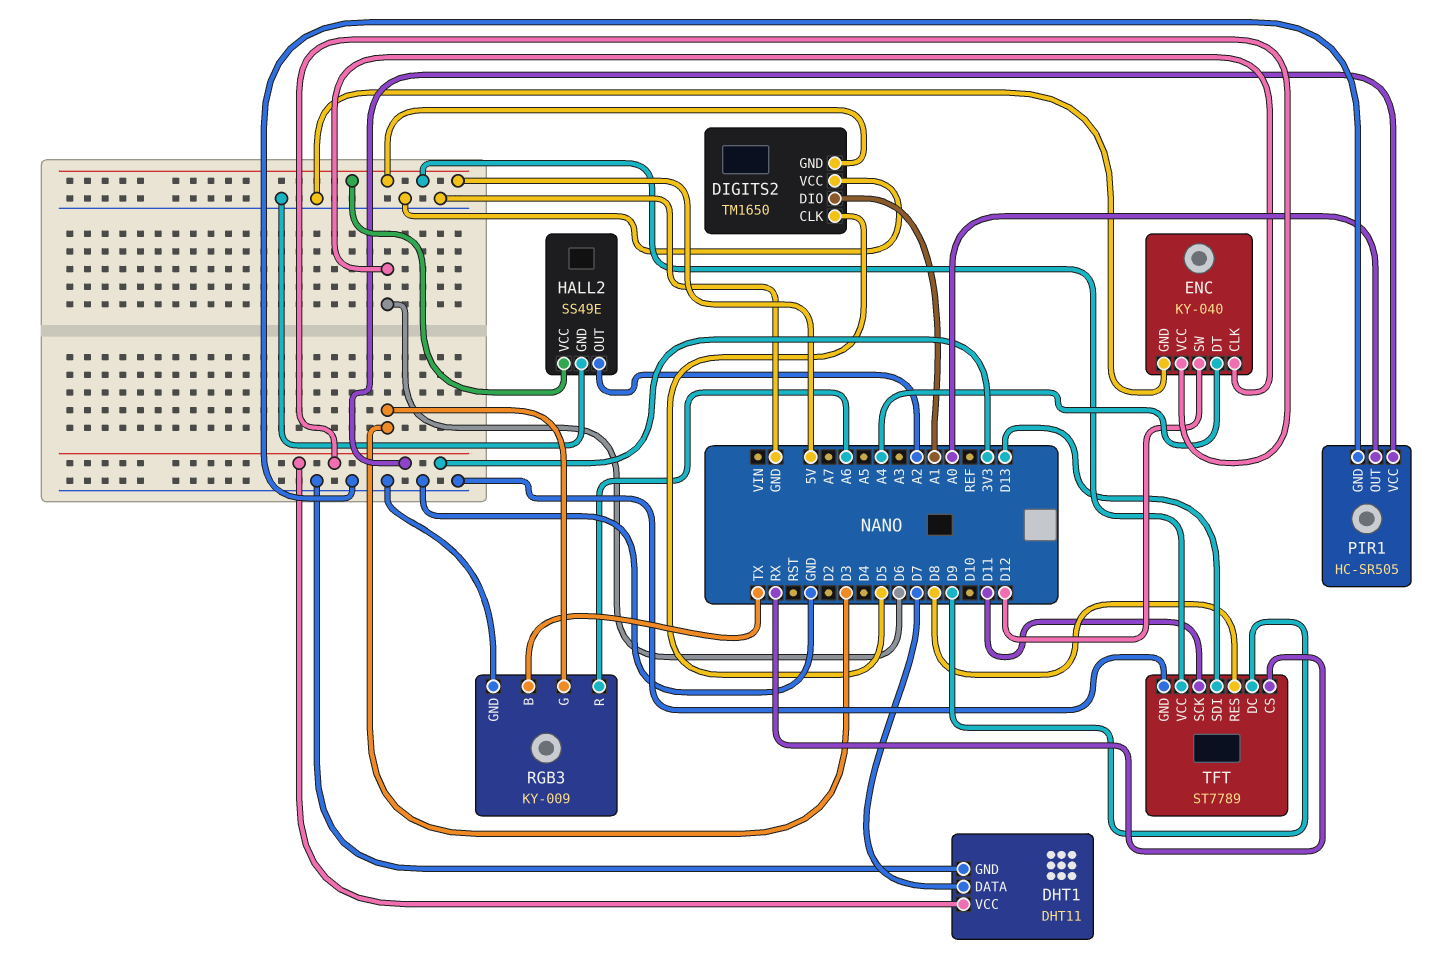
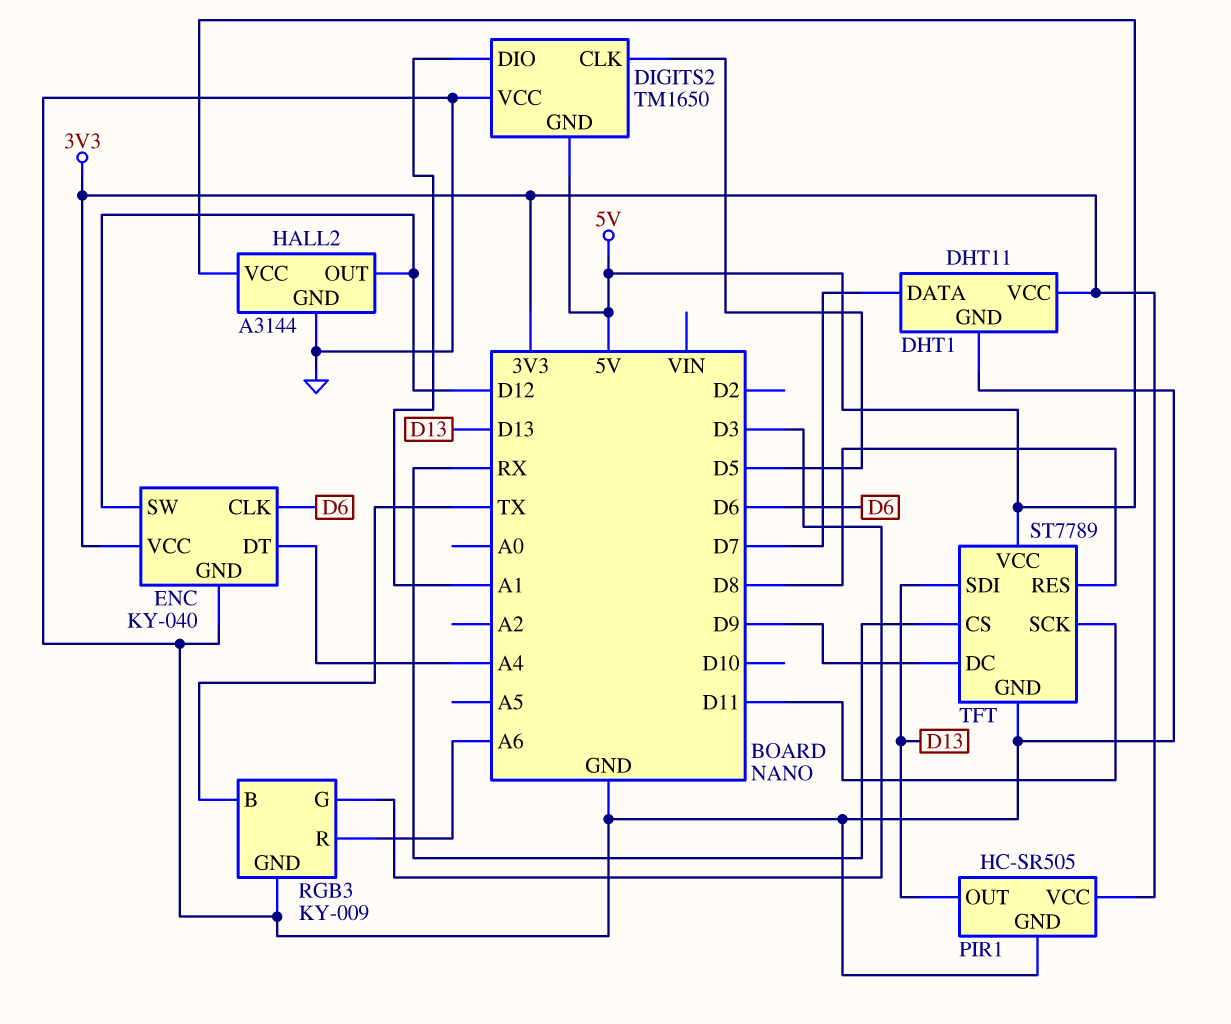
HALL2: SS49E -> A3144
HALL2 pin OUT: A2 -> D12
PIR1 pin OUT: A0 -> D13

